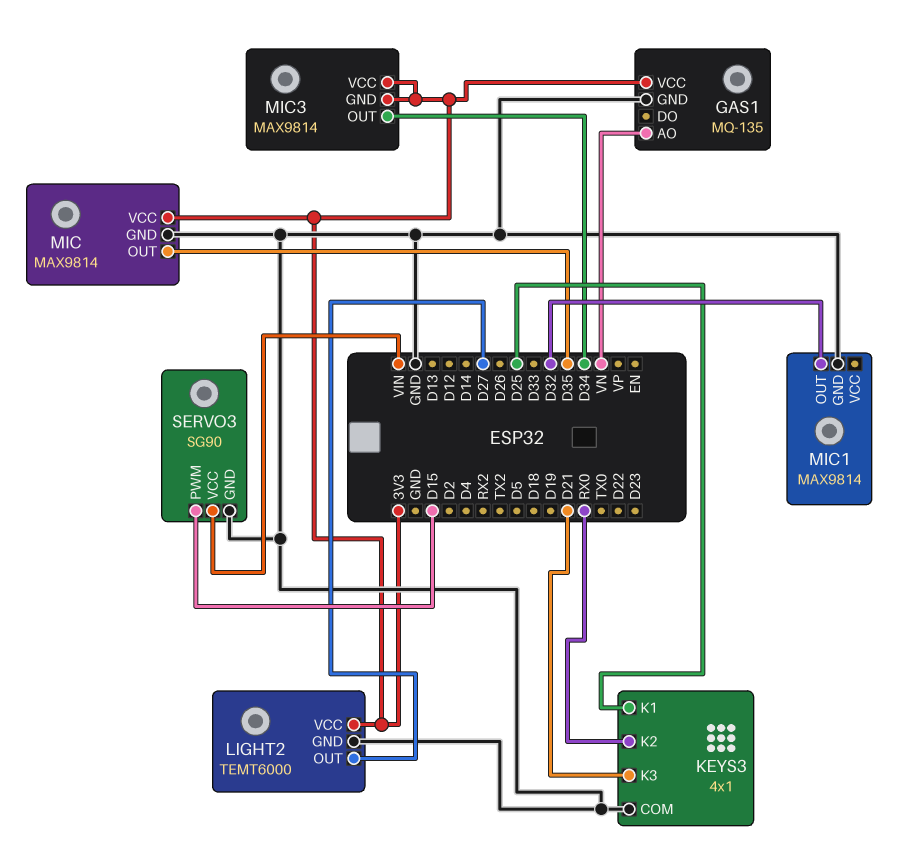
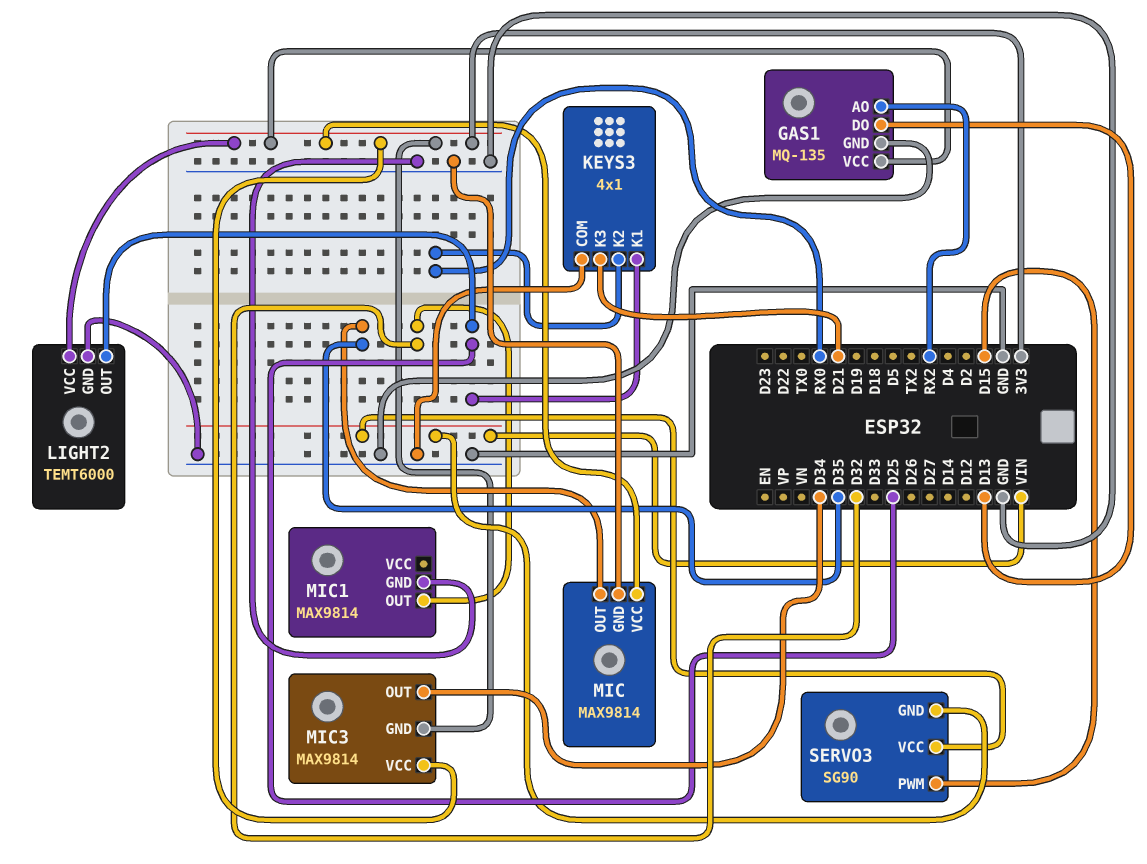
GAS1 pin AO: VN -> RX2
GAS1 pin DO: none -> D13
LIGHT2 pin OUT: D27 -> D25
SERVO3 pin GND: GND -> VIN

